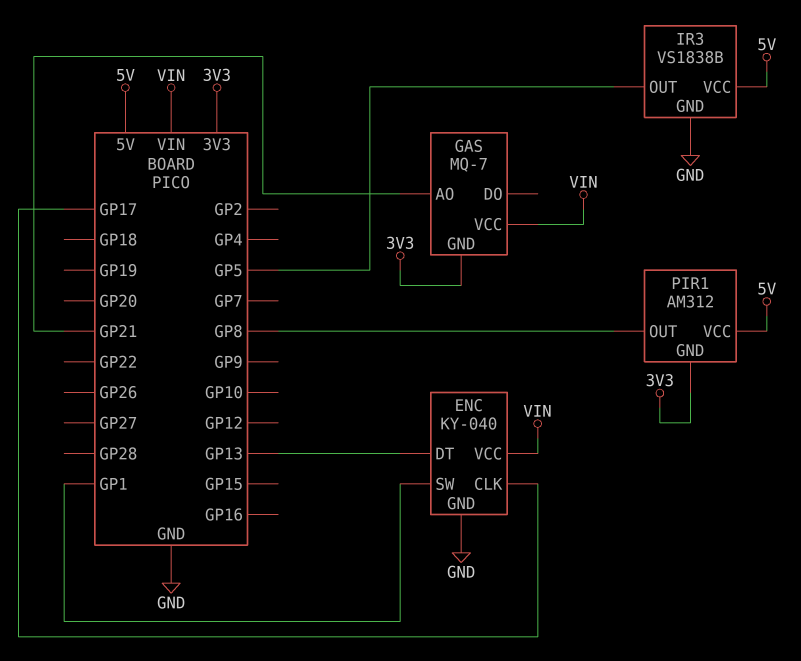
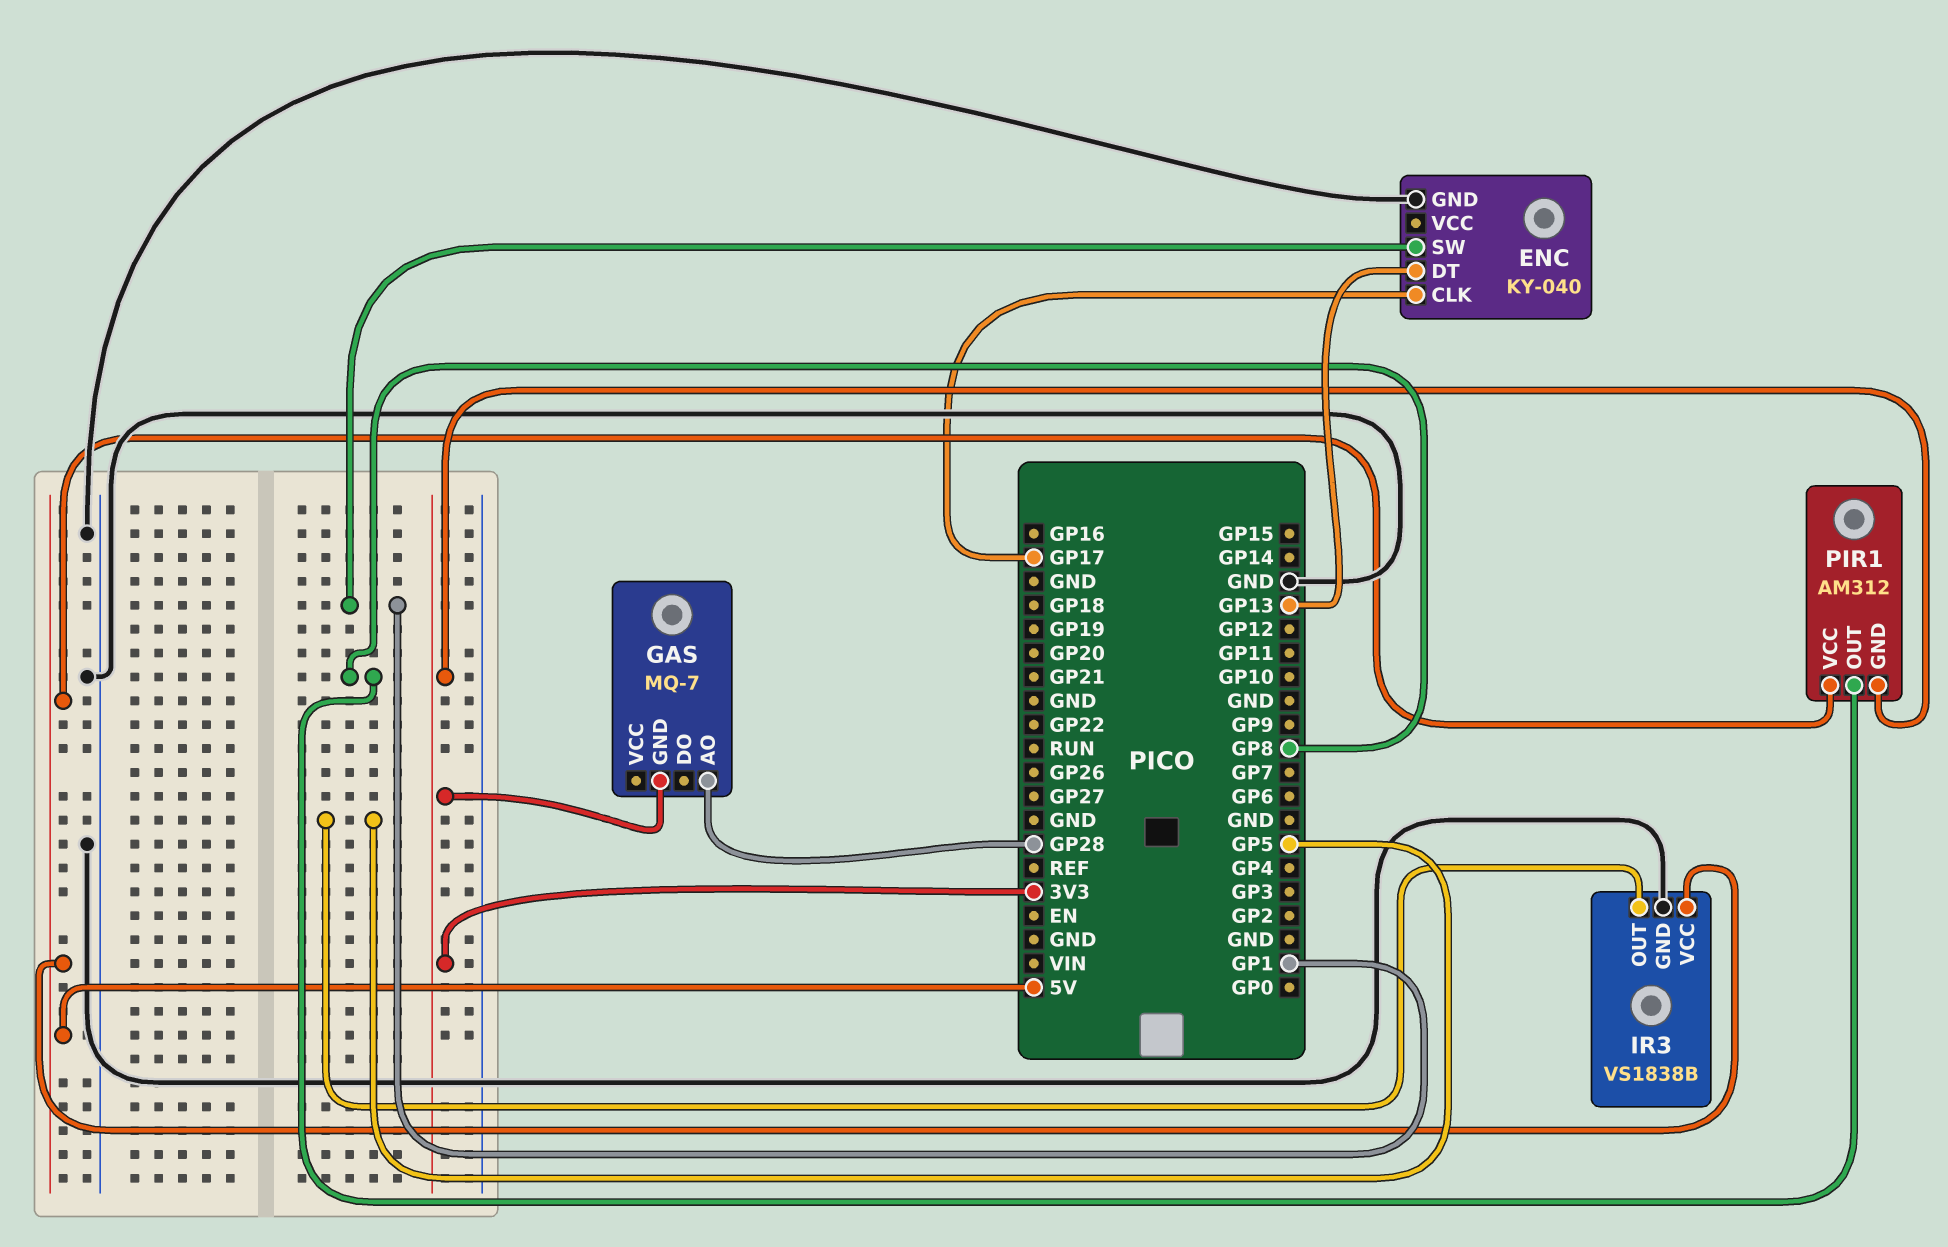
ENC pin VCC: VIN -> none
GAS pin AO: GP21 -> GP28
GAS pin VCC: VIN -> none

